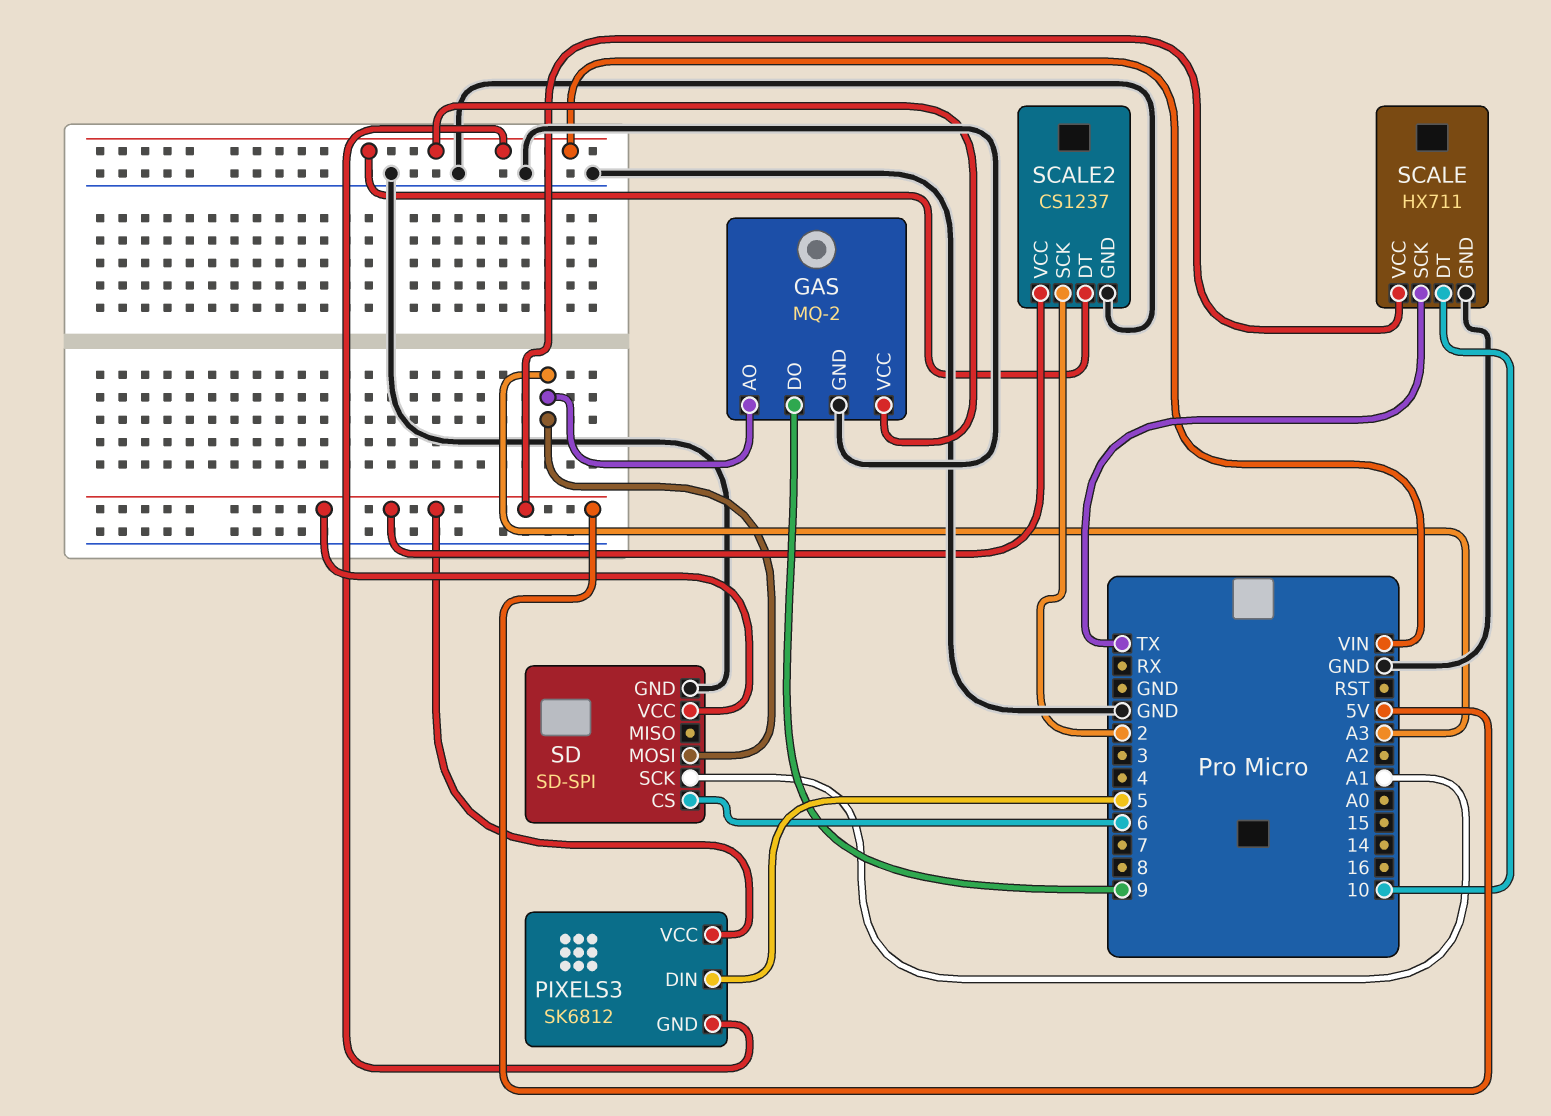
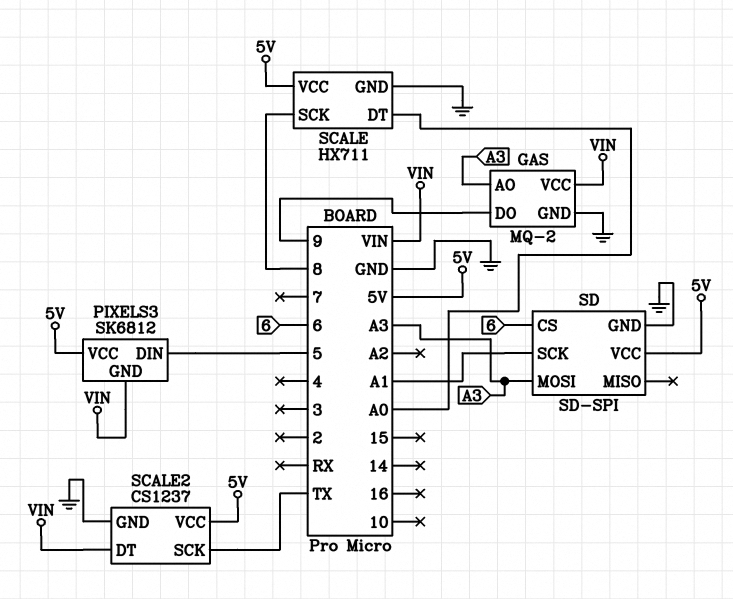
SCALE pin DT: 10 -> A0
SCALE pin SCK: TX -> 8
SCALE2 pin SCK: 2 -> TX

